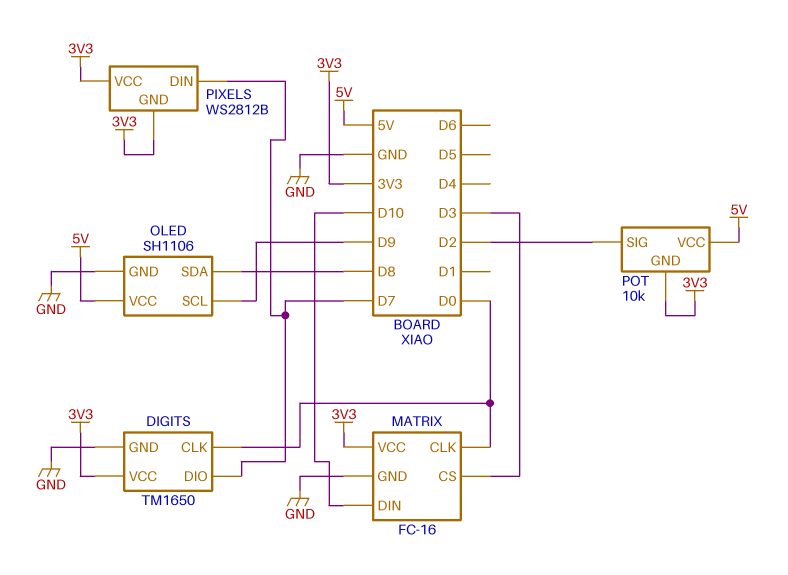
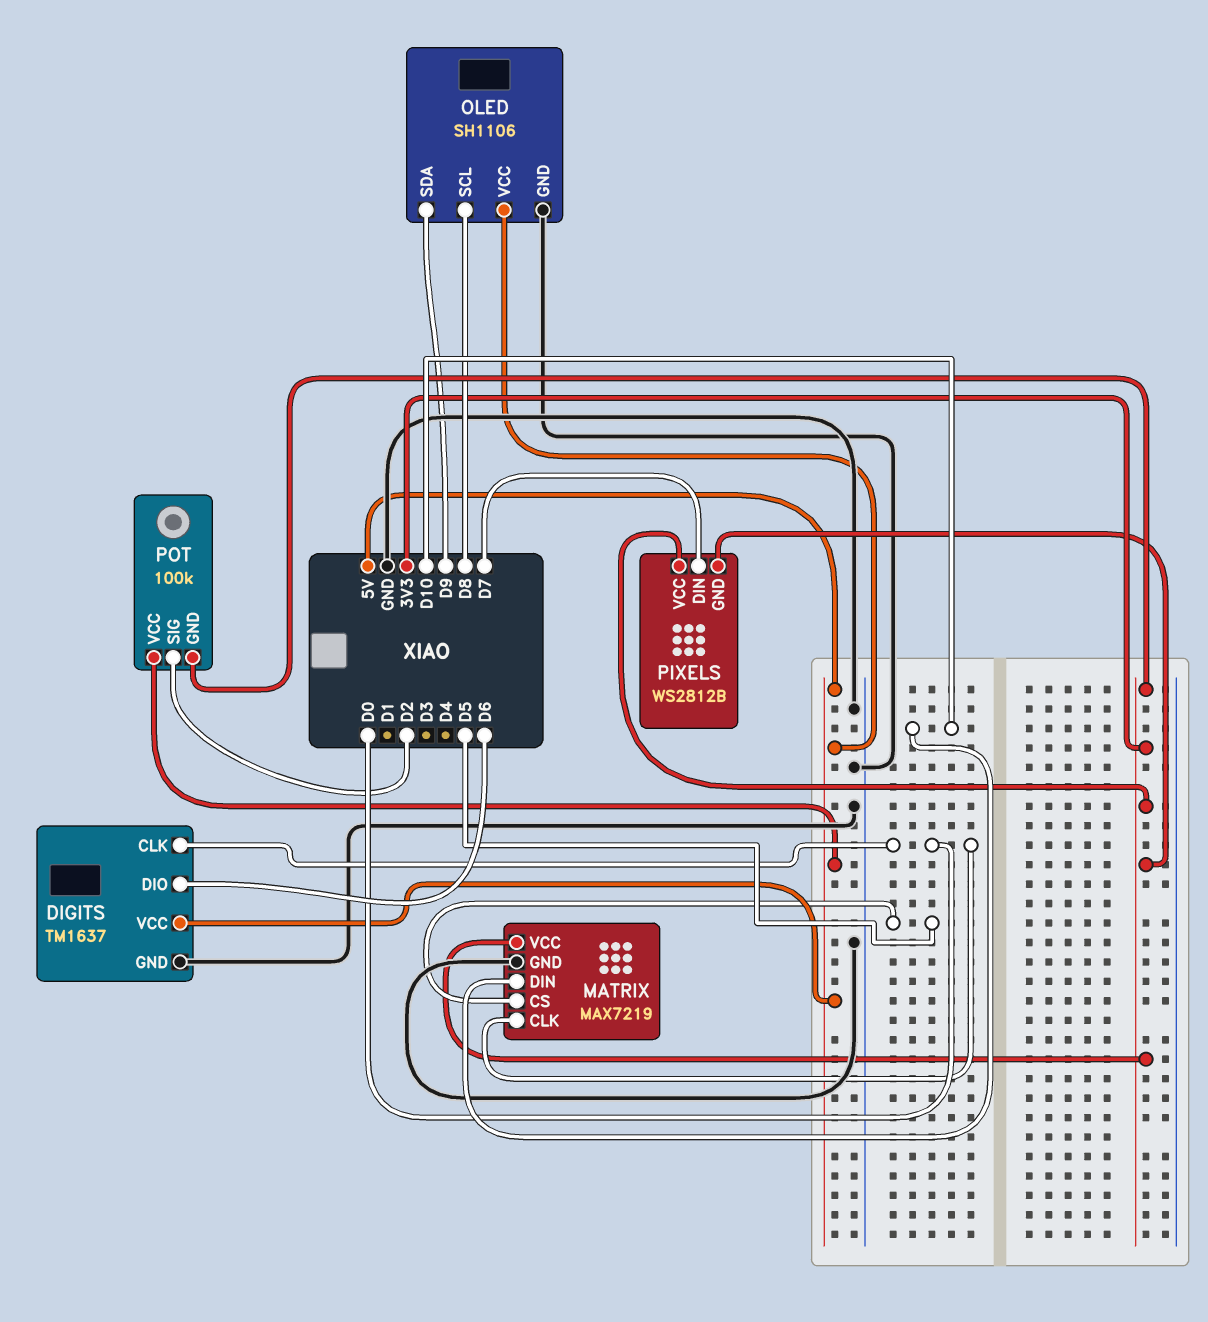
DIGITS: TM1650 -> TM1637
DIGITS pin DIO: D7 -> D6
DIGITS pin VCC: 3V3 -> 5V
MATRIX: FC-16 -> MAX7219
MATRIX pin CS: D3 -> D5
OLED pin SCL: D9 -> D8
OLED pin SDA: D8 -> D9
POT: 10k -> 100k

